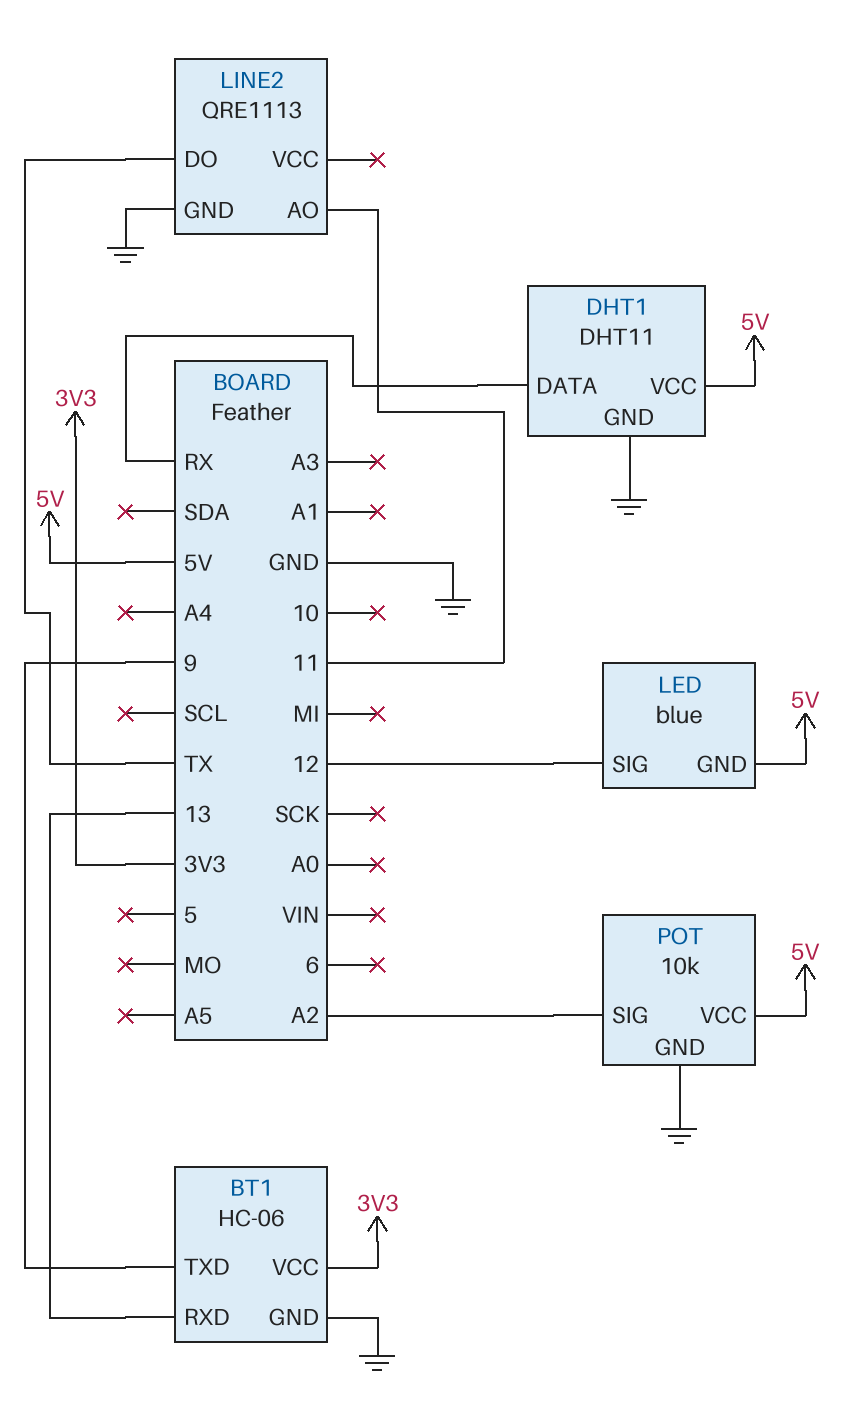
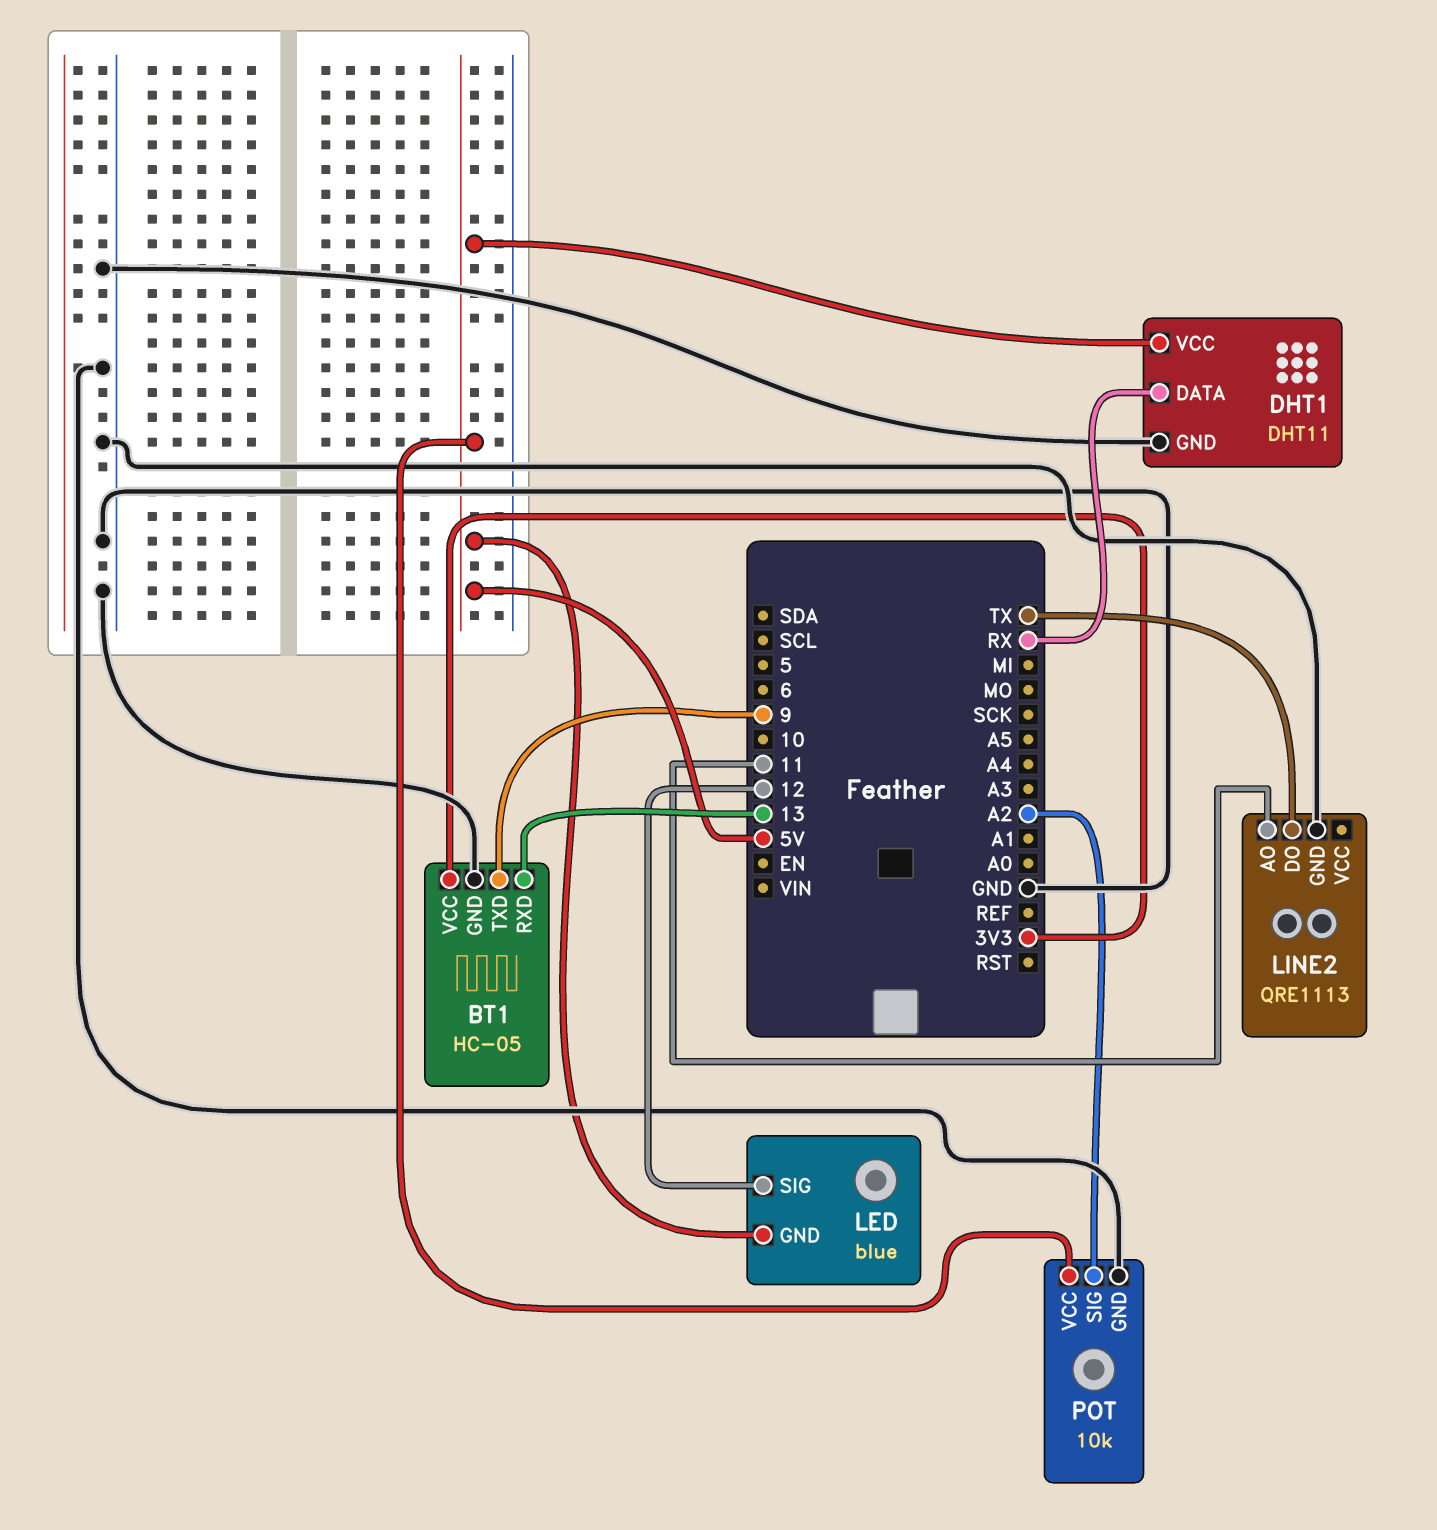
BT1: HC-06 -> HC-05

